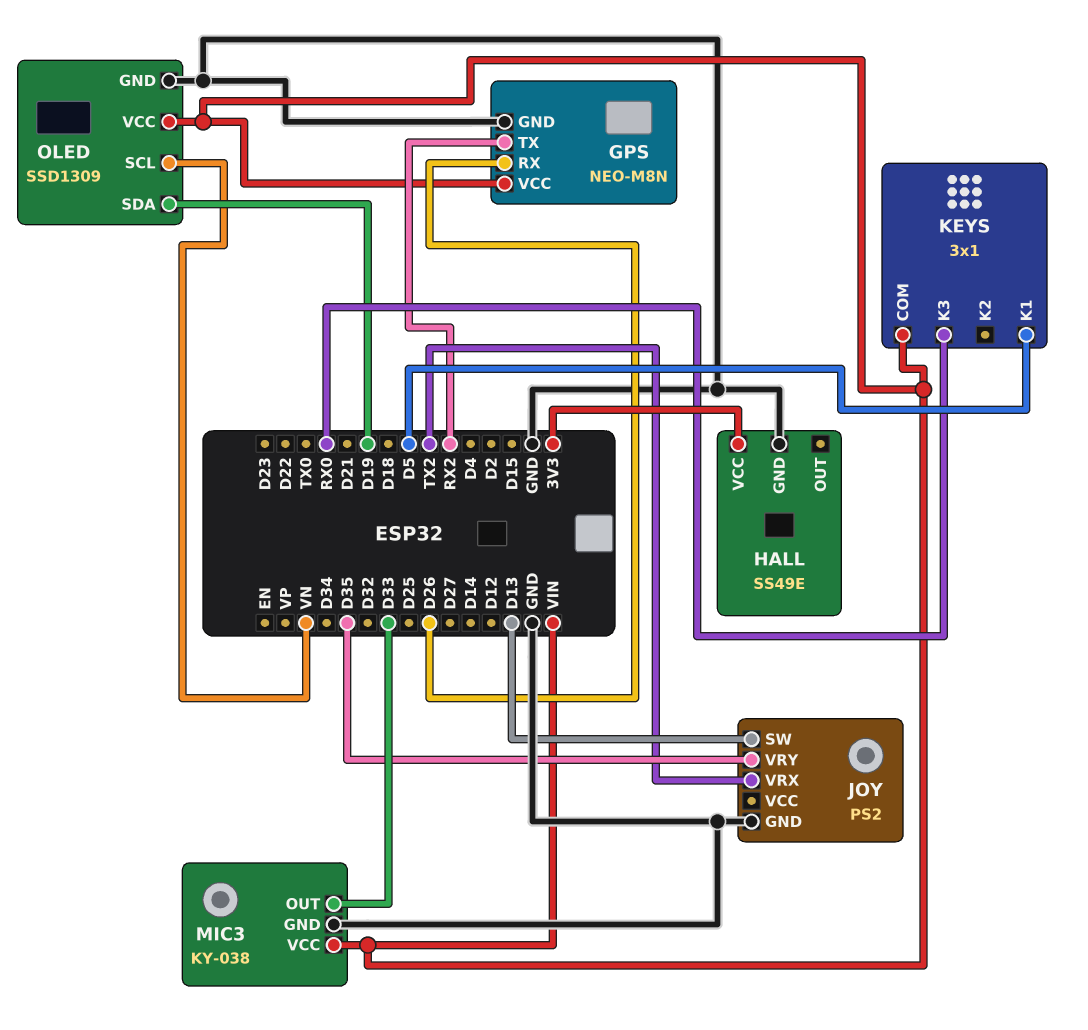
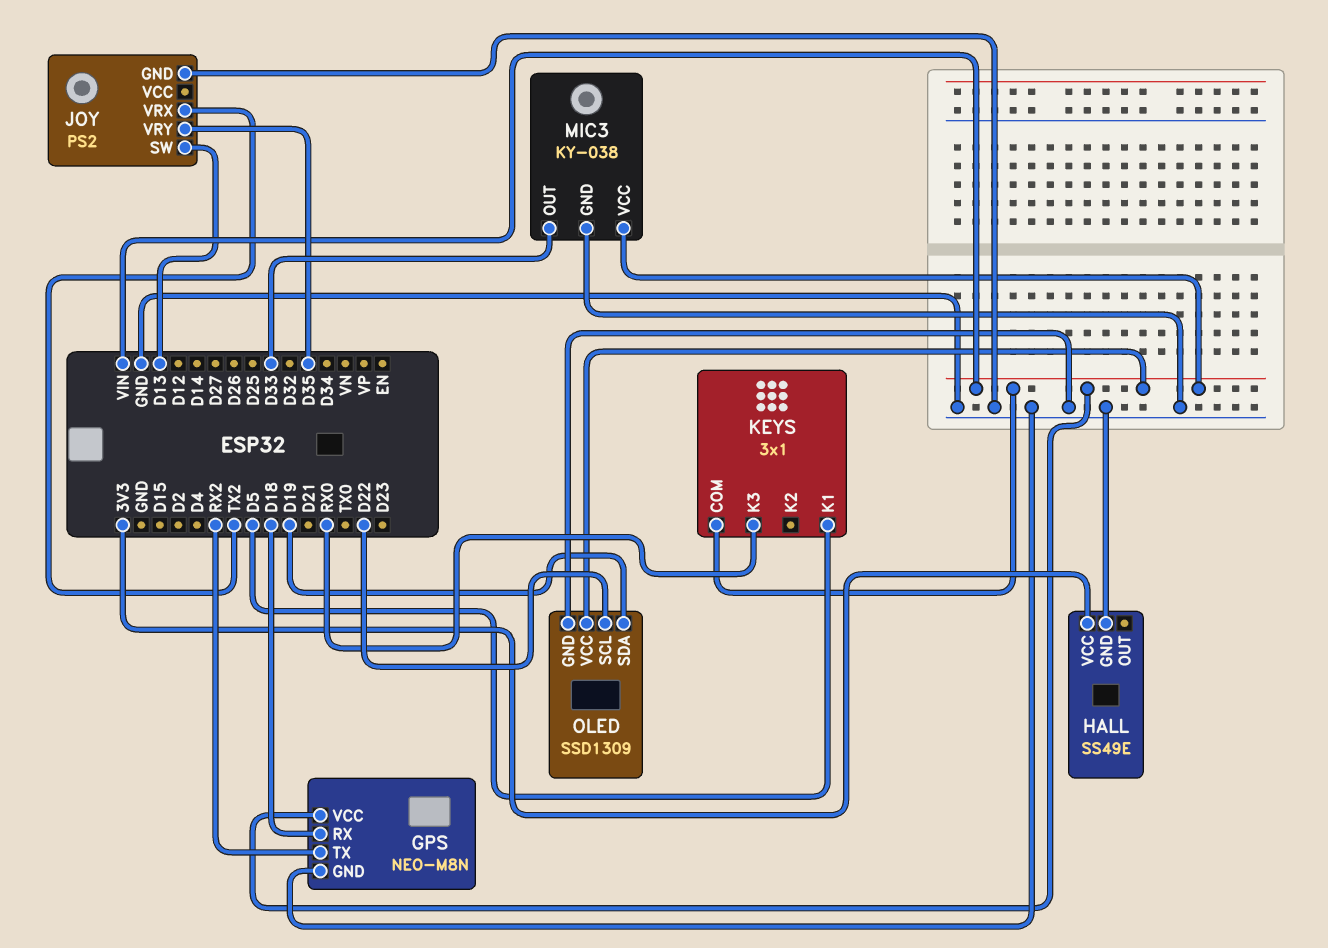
GPS pin RX: D26 -> D18
OLED pin SCL: VN -> D22

